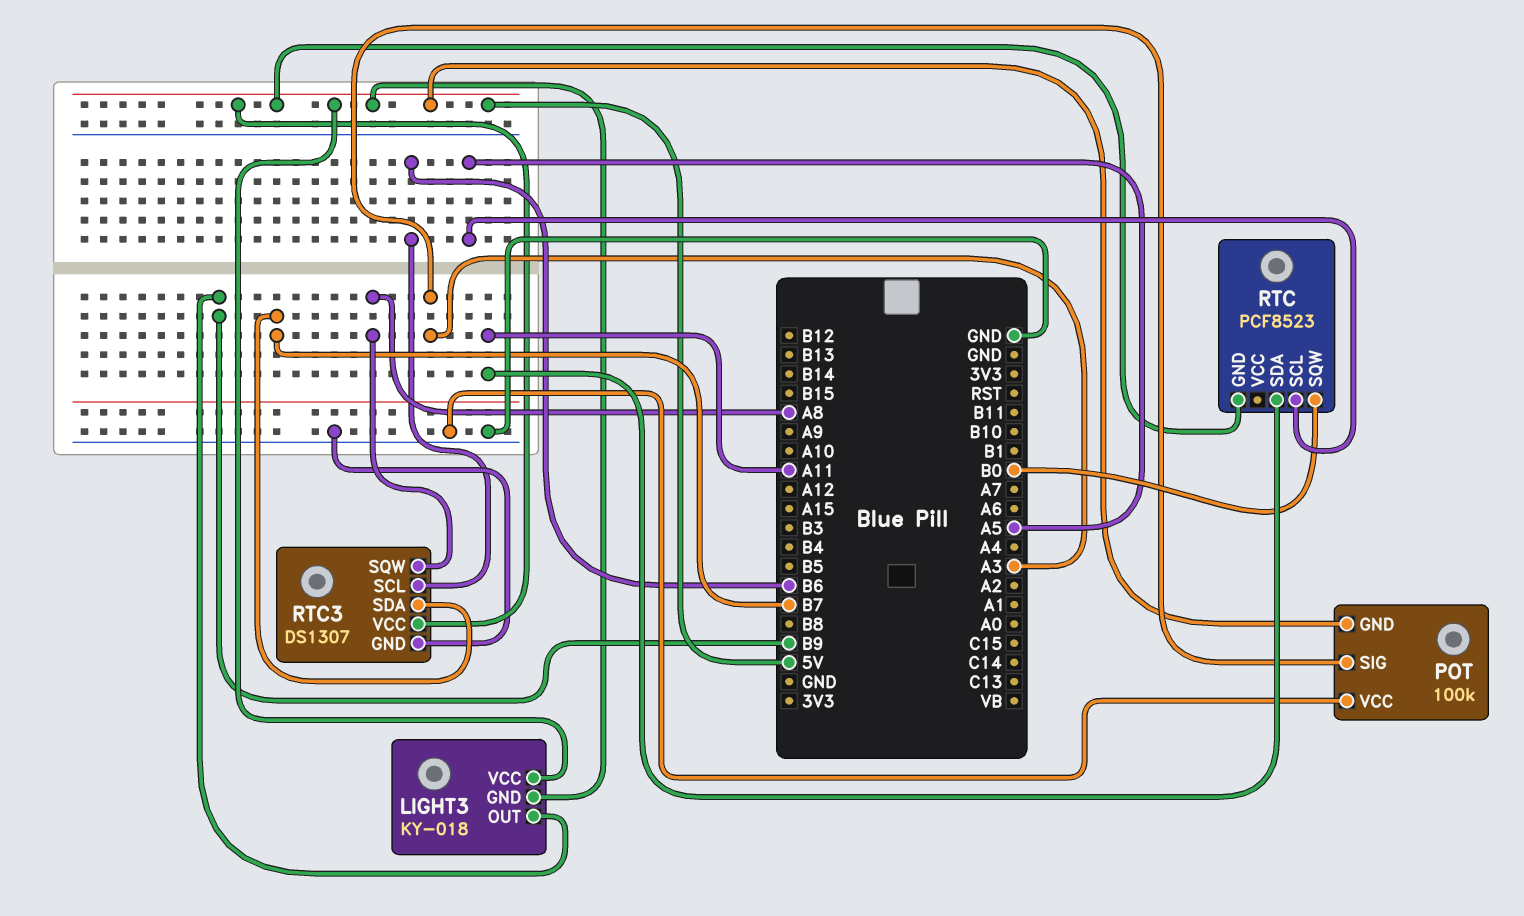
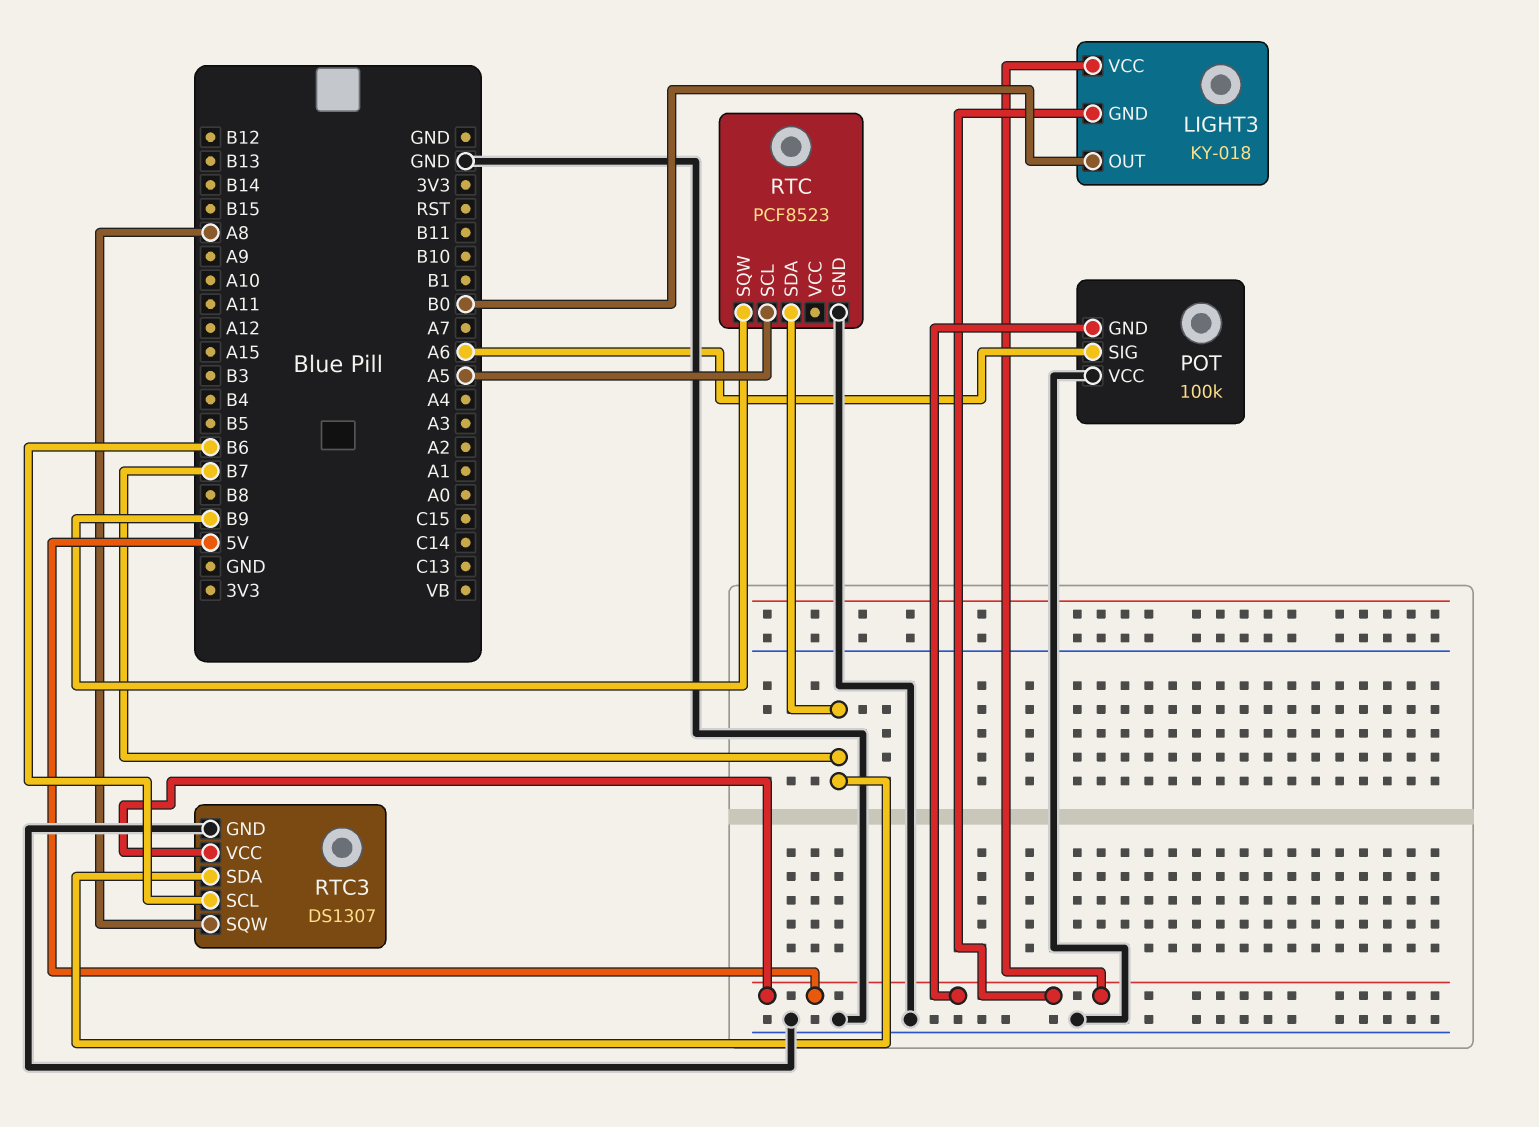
LIGHT3 pin OUT: B9 -> B0
POT pin SIG: A3 -> A6
RTC pin GND: 5V -> GND
RTC pin SDA: A11 -> B7
RTC pin SQW: B0 -> B9

